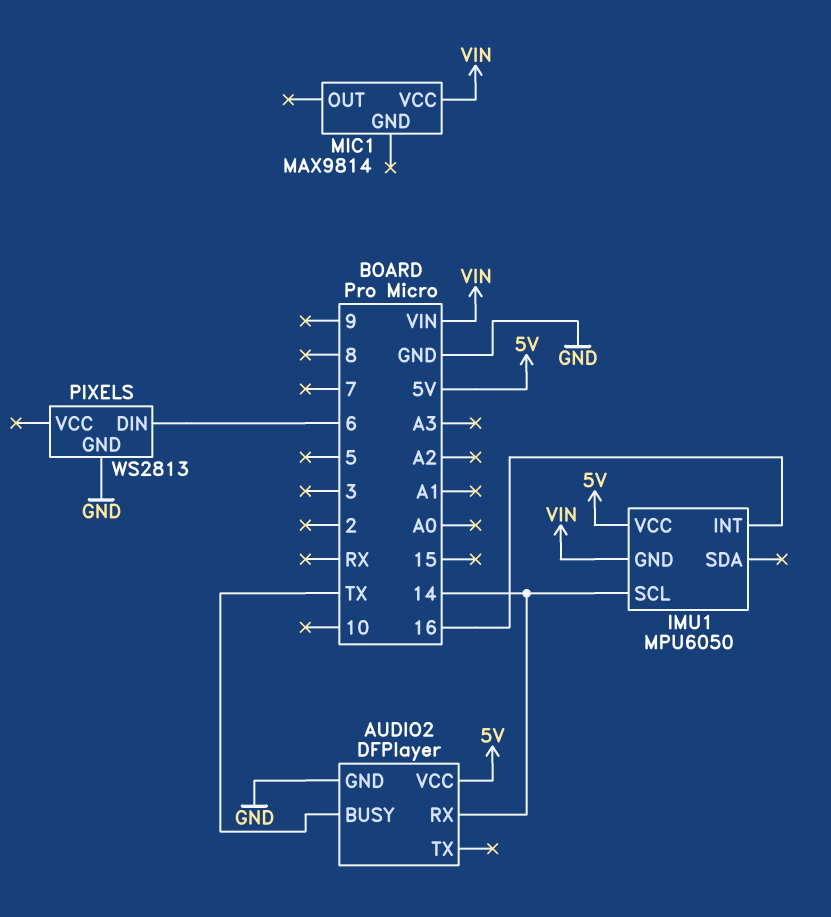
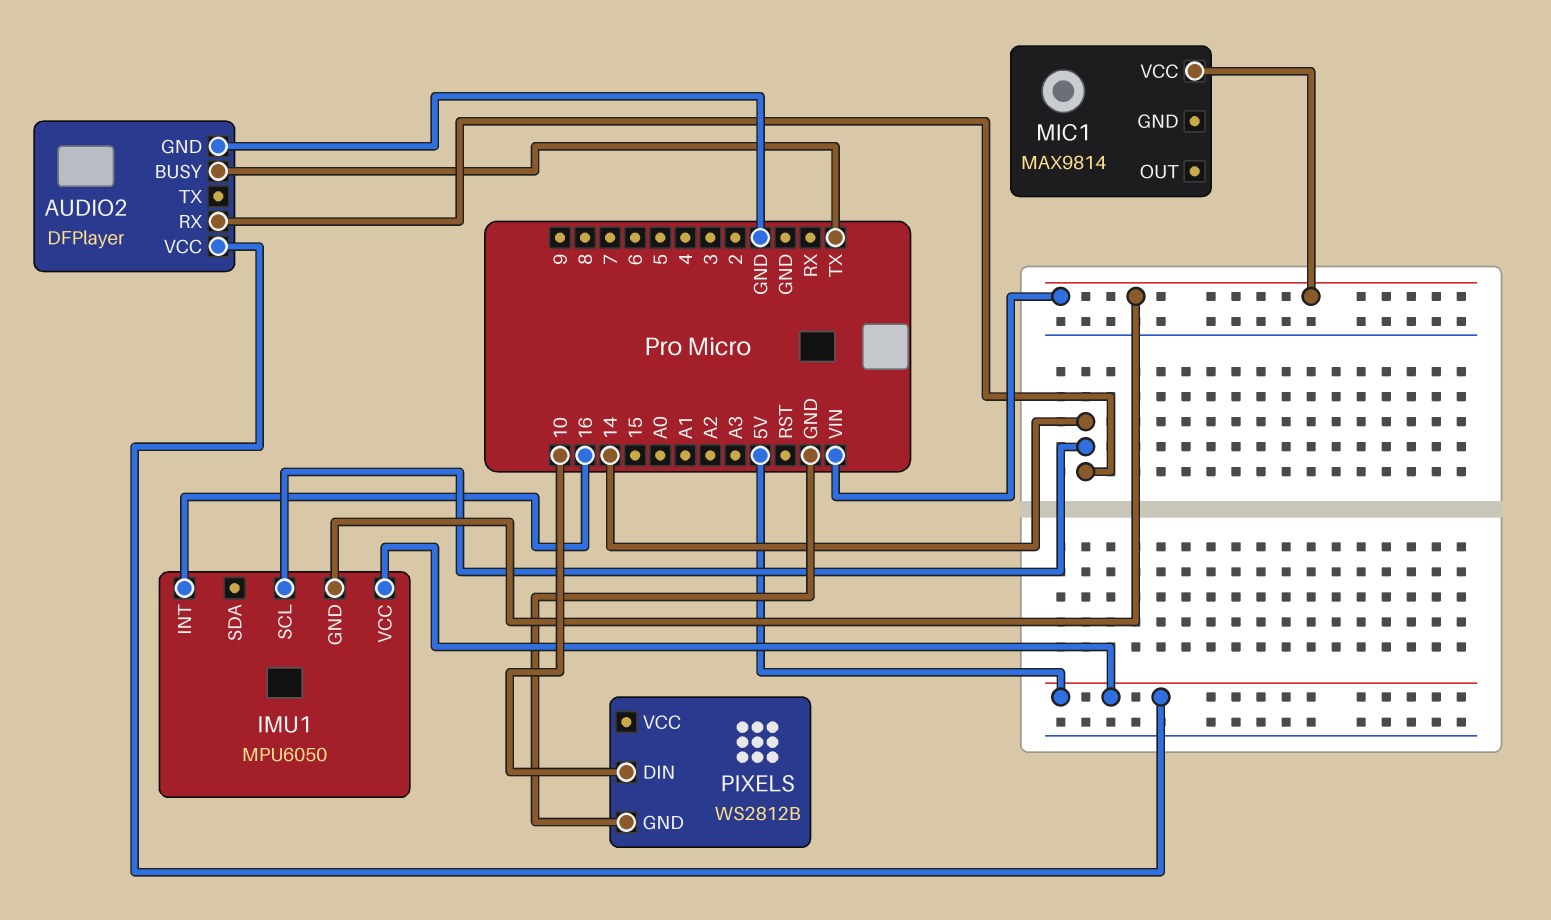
PIXELS: WS2813 -> WS2812B
PIXELS pin DIN: 6 -> 10

